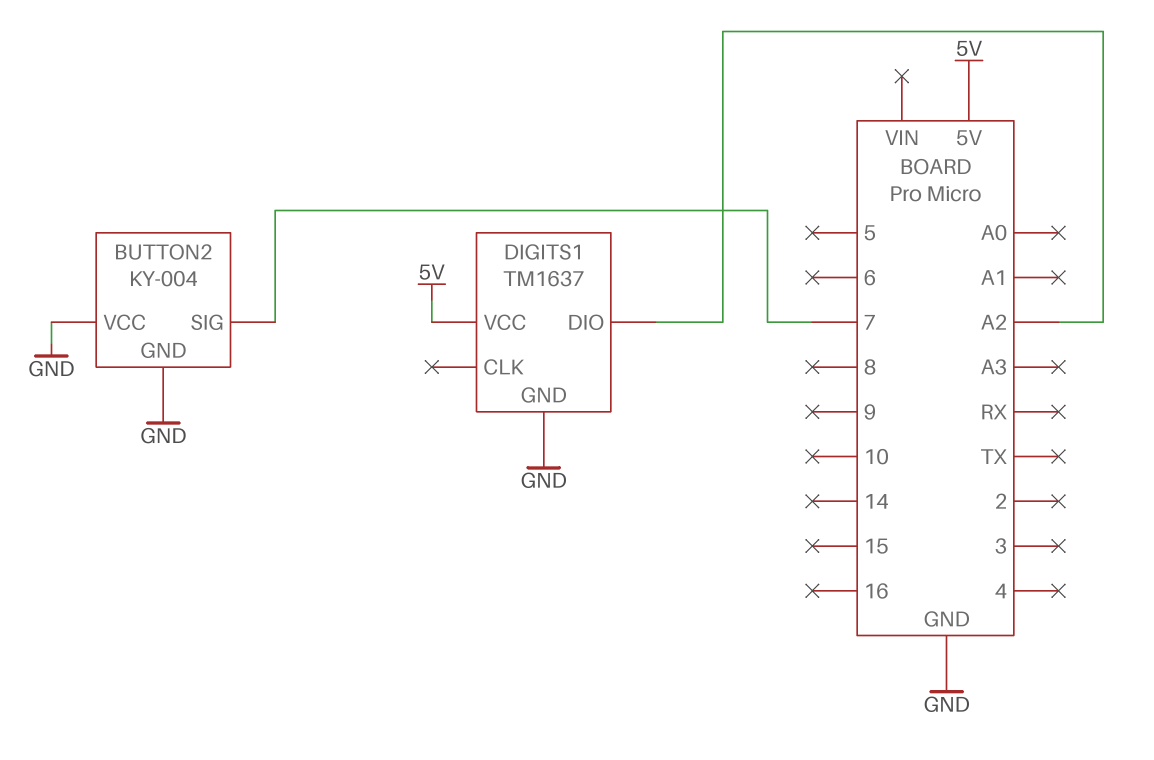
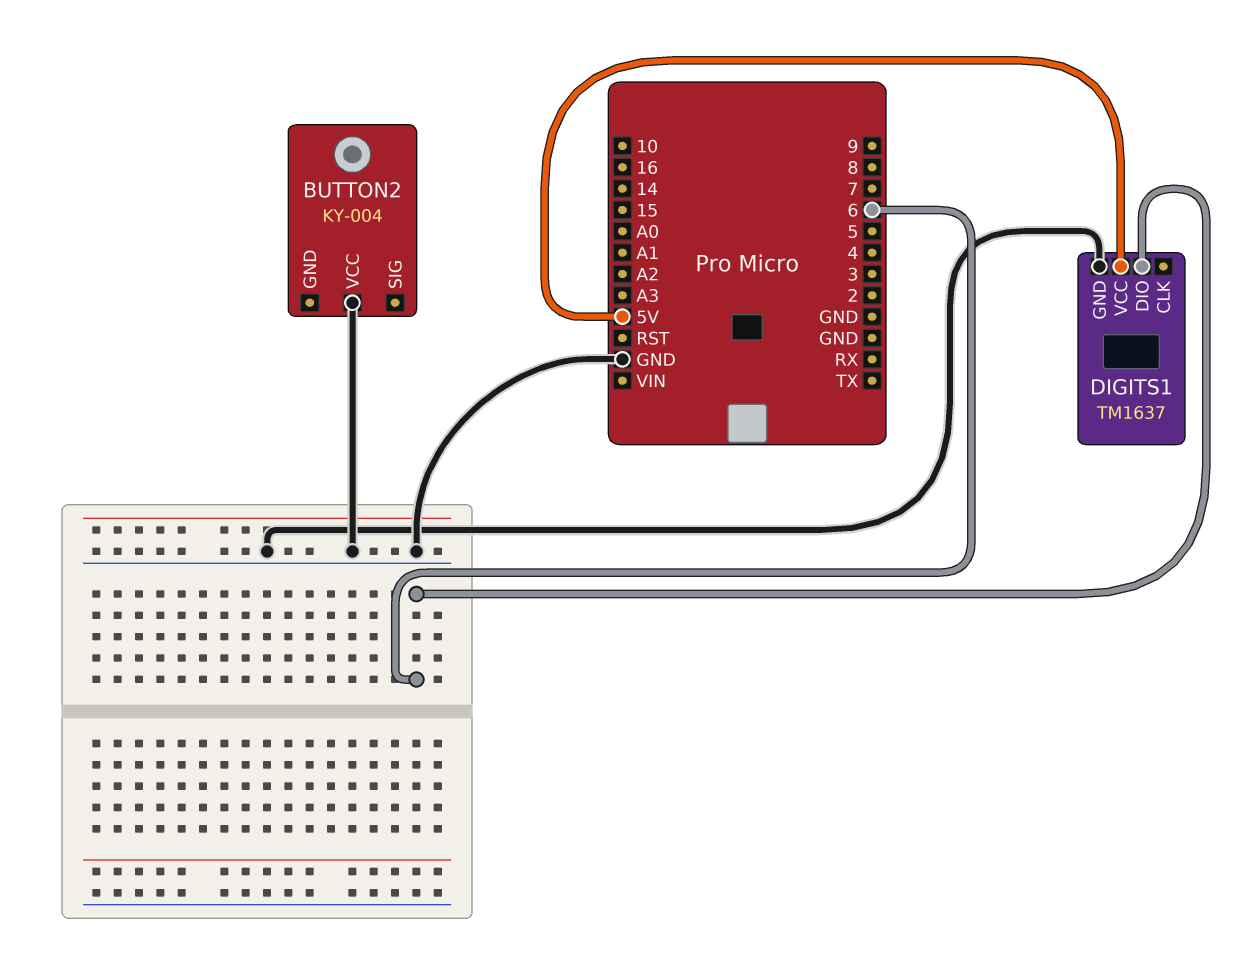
BUTTON2 pin GND: GND -> none
BUTTON2 pin SIG: 7 -> none
DIGITS1 pin DIO: A2 -> 6

